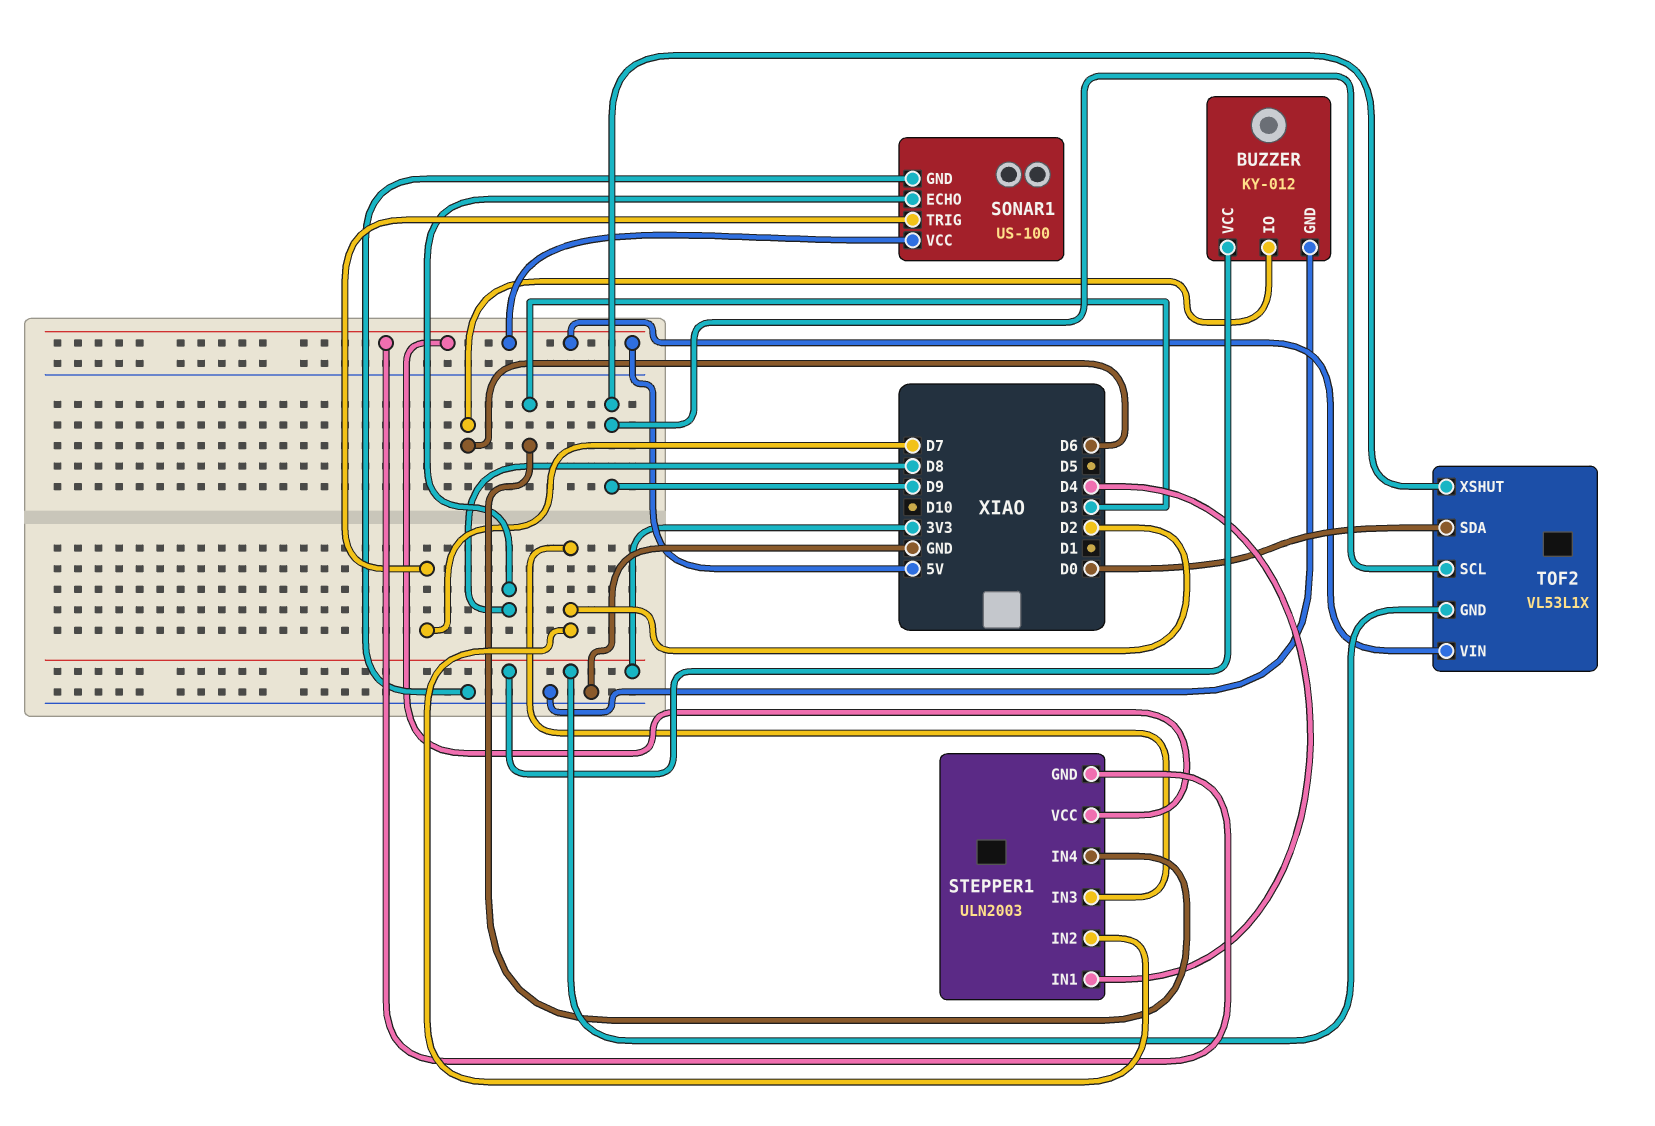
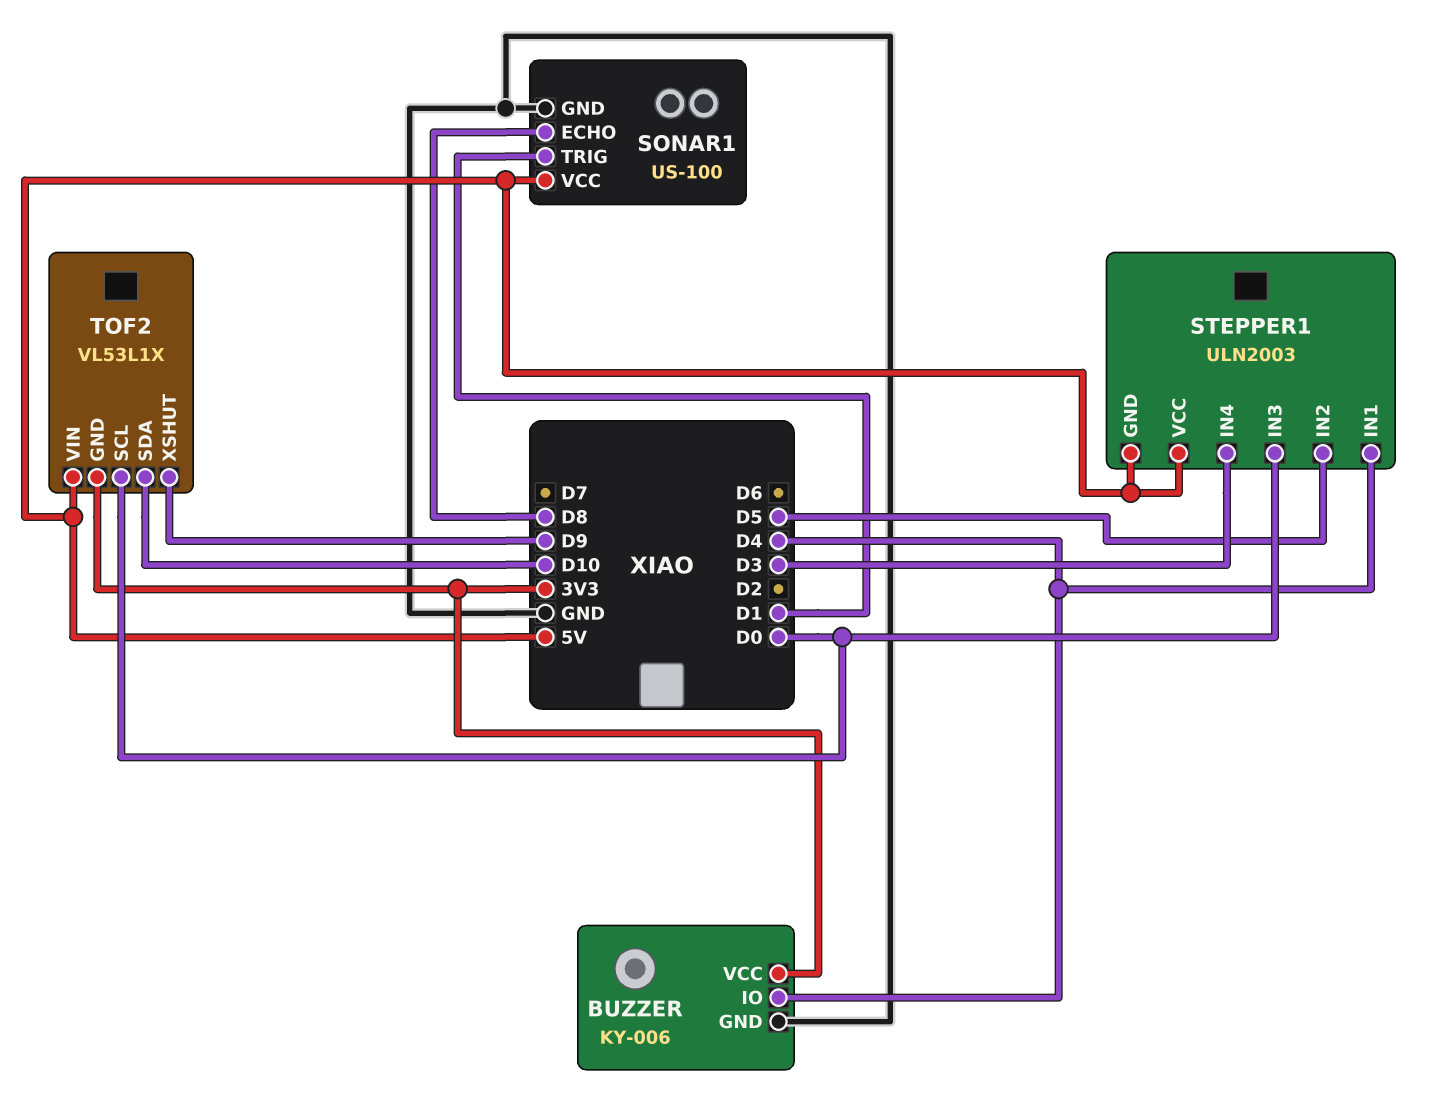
BUZZER: KY-012 -> KY-006
BUZZER pin IO: D6 -> D4
SONAR1 pin TRIG: D7 -> D1
STEPPER1 pin IN2: D2 -> D5
STEPPER1 pin IN3: D2 -> D0
TOF2 pin SCL: D9 -> D0
TOF2 pin SDA: D0 -> D10

